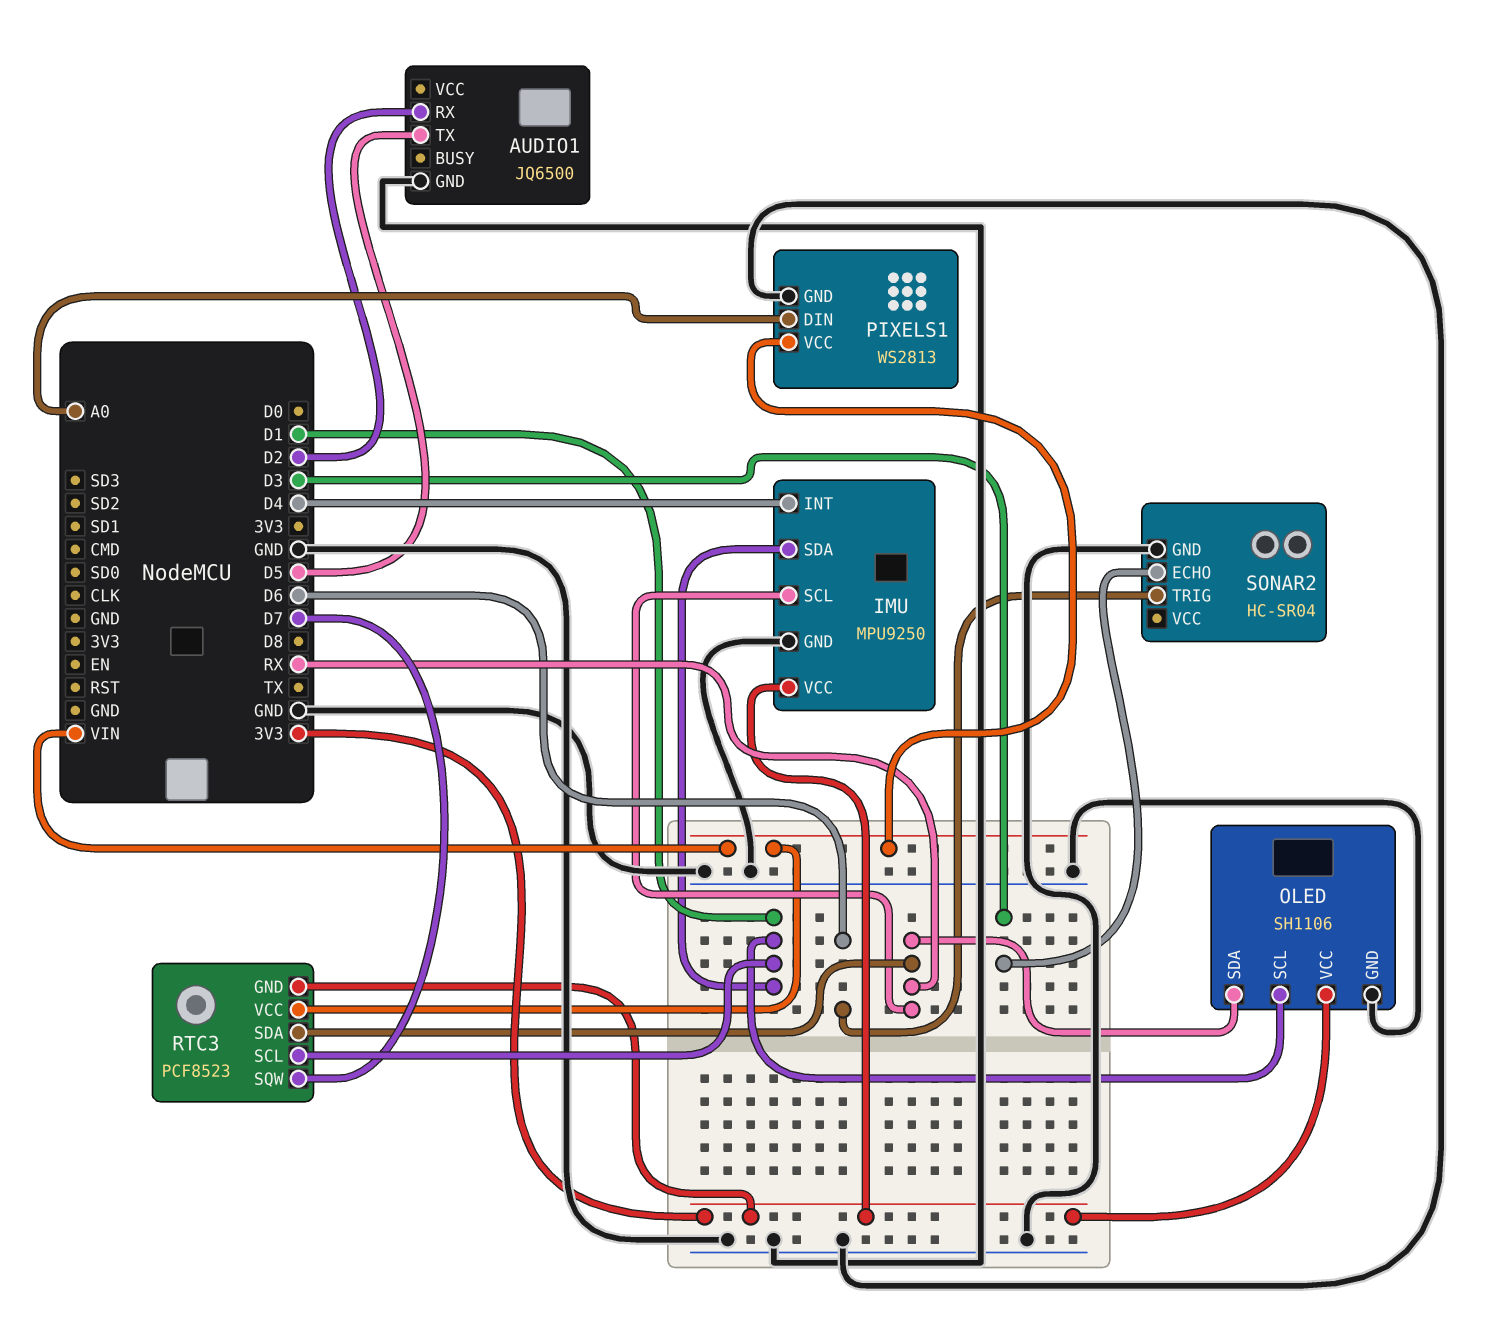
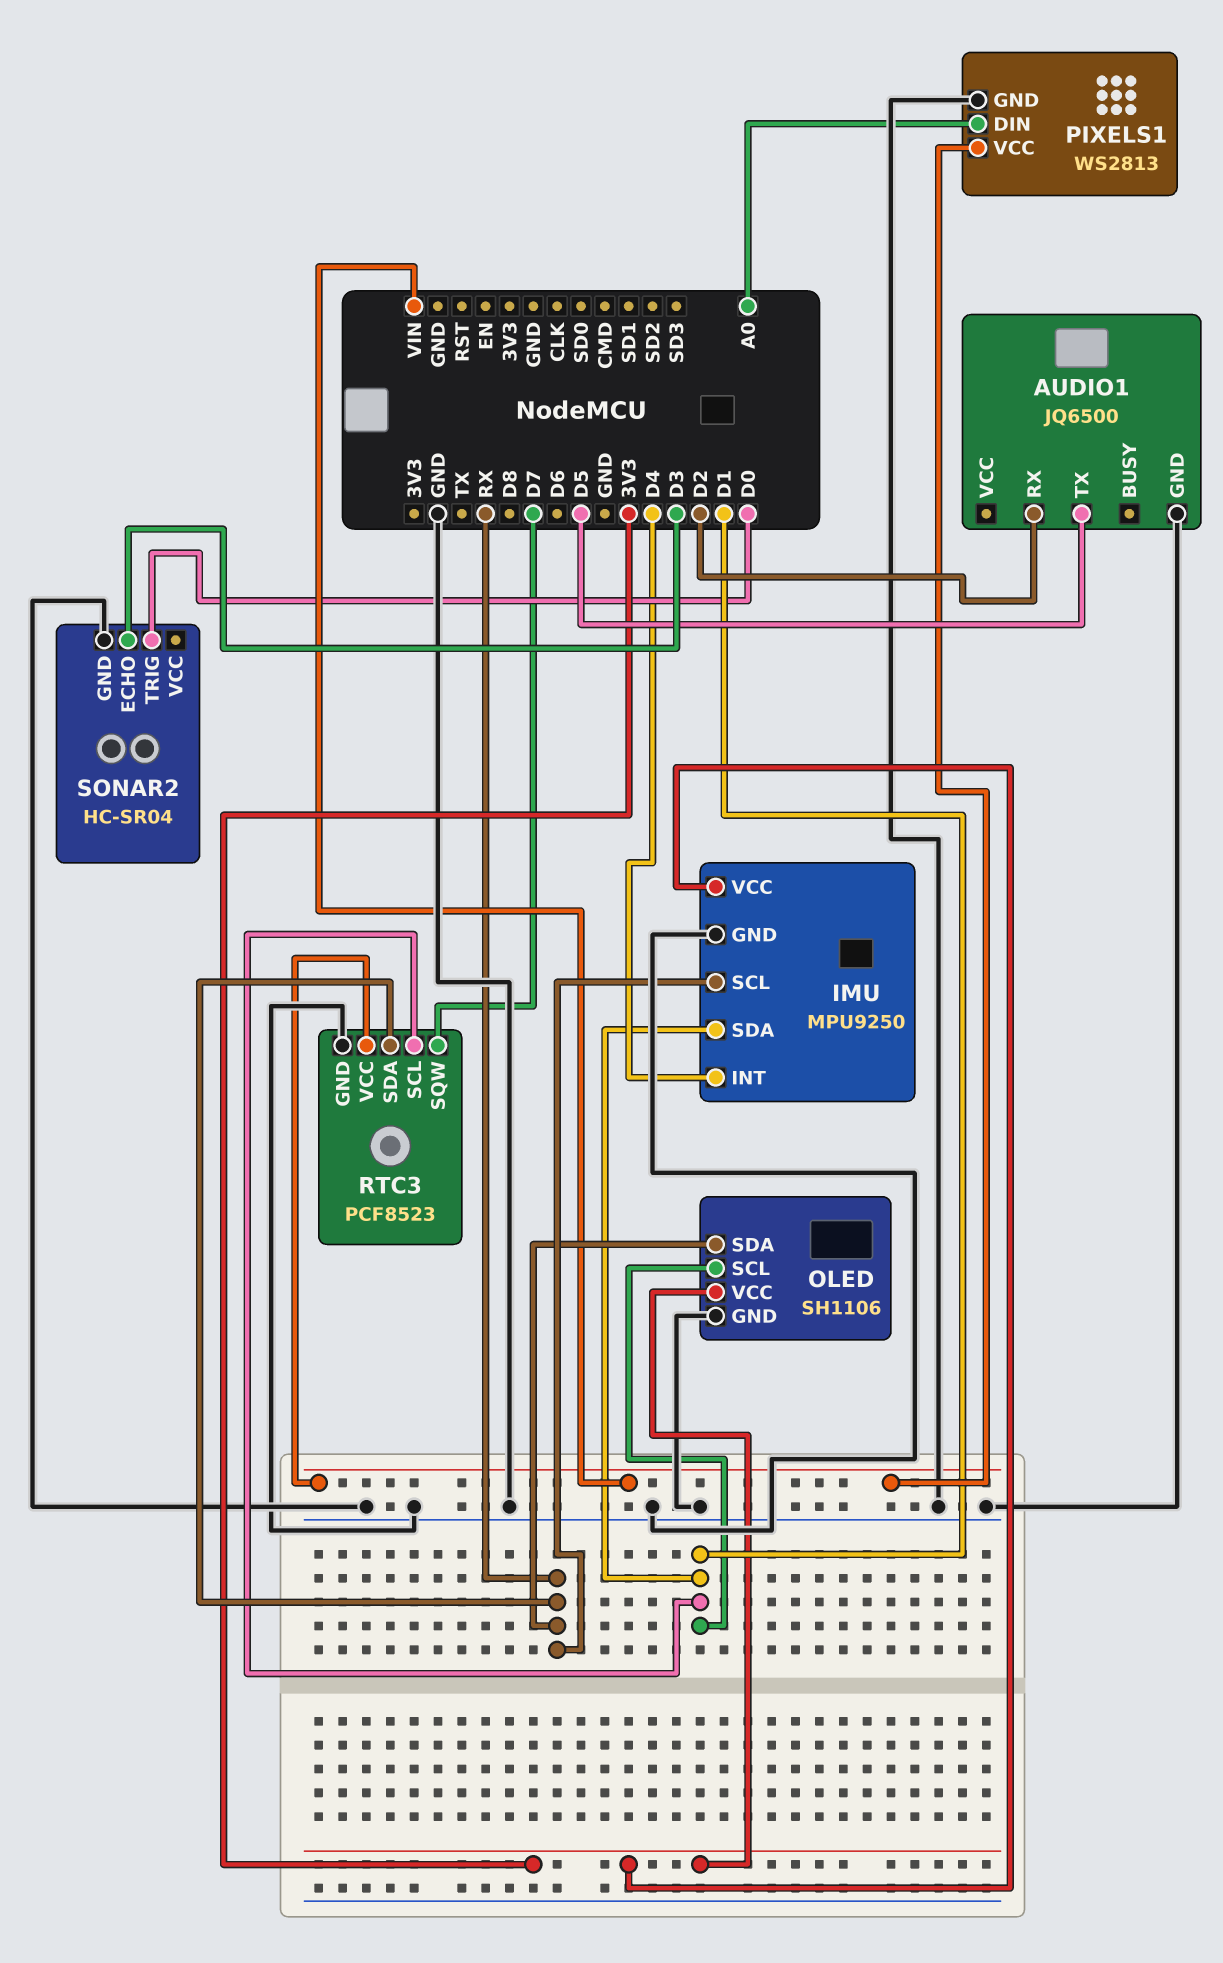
RTC3 pin GND: 3V3 -> GND
SONAR2 pin TRIG: D6 -> D0

